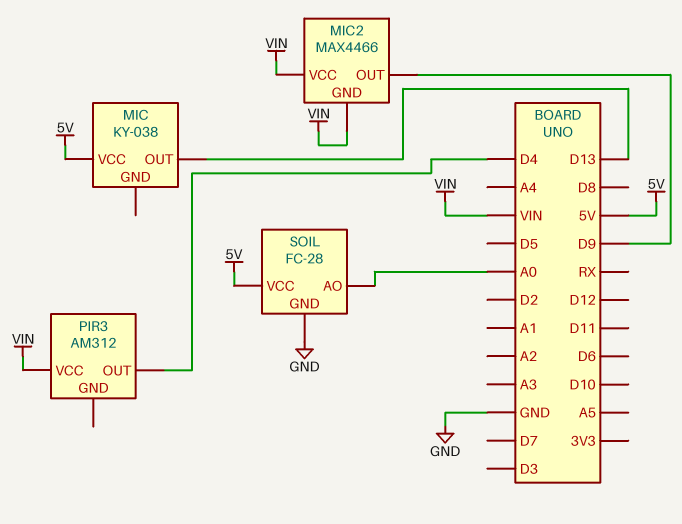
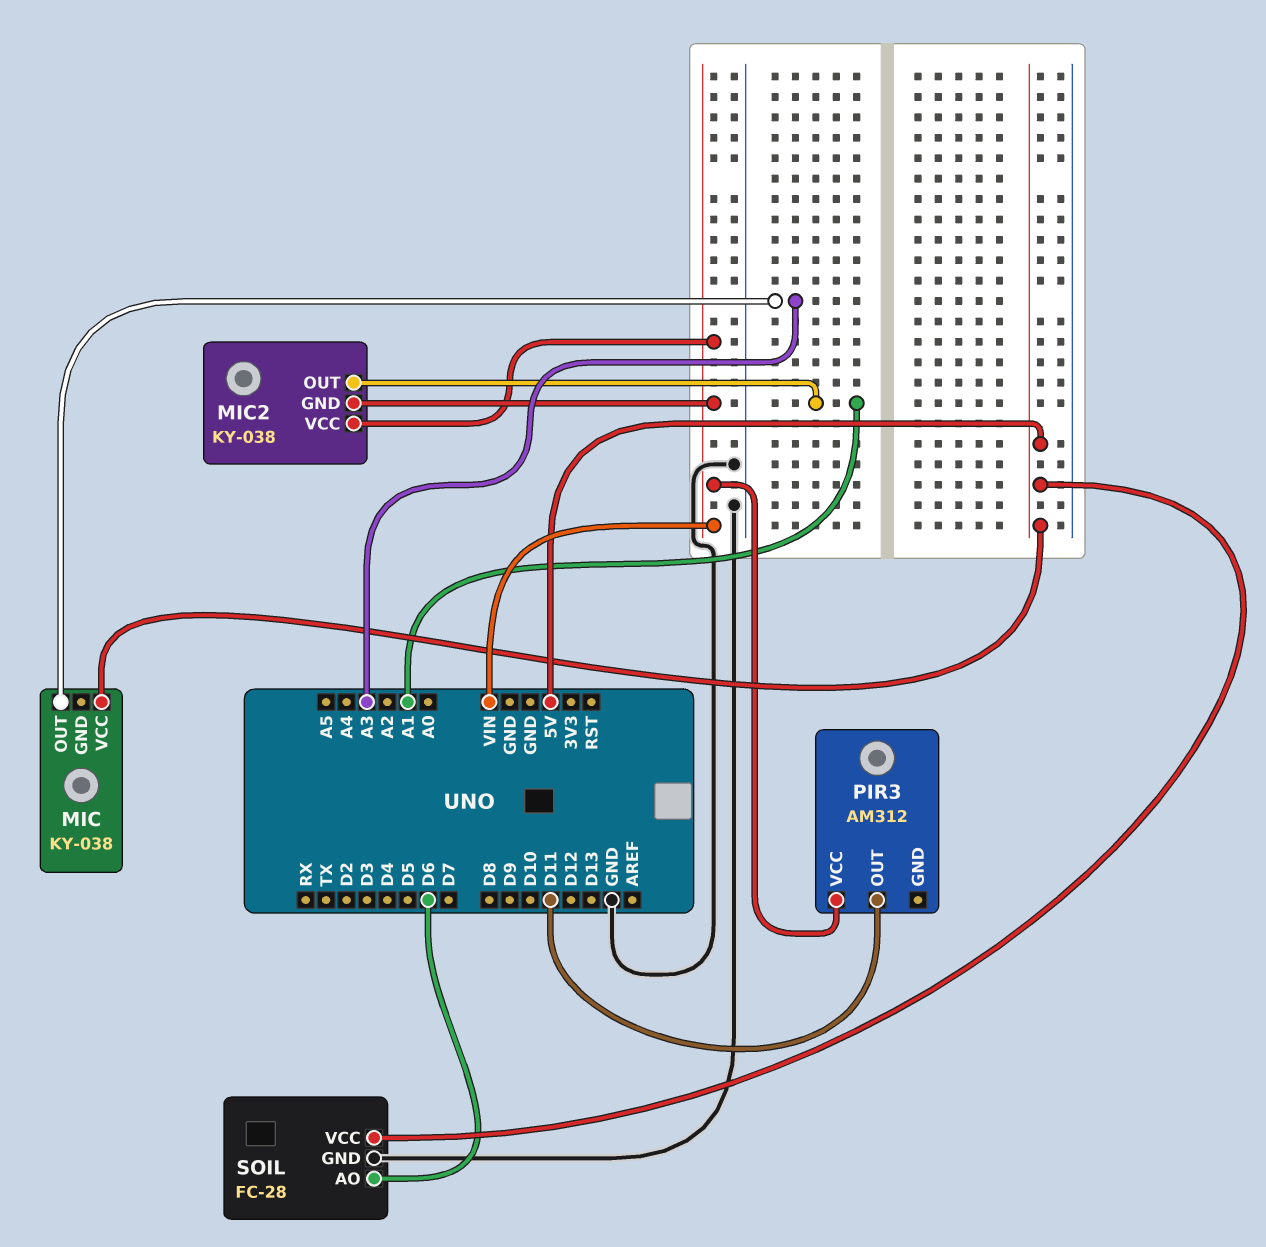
MIC pin OUT: D13 -> A3
MIC2: MAX4466 -> KY-038
MIC2 pin OUT: D9 -> A1
PIR3 pin OUT: D4 -> D11
SOIL pin AO: A0 -> D6

